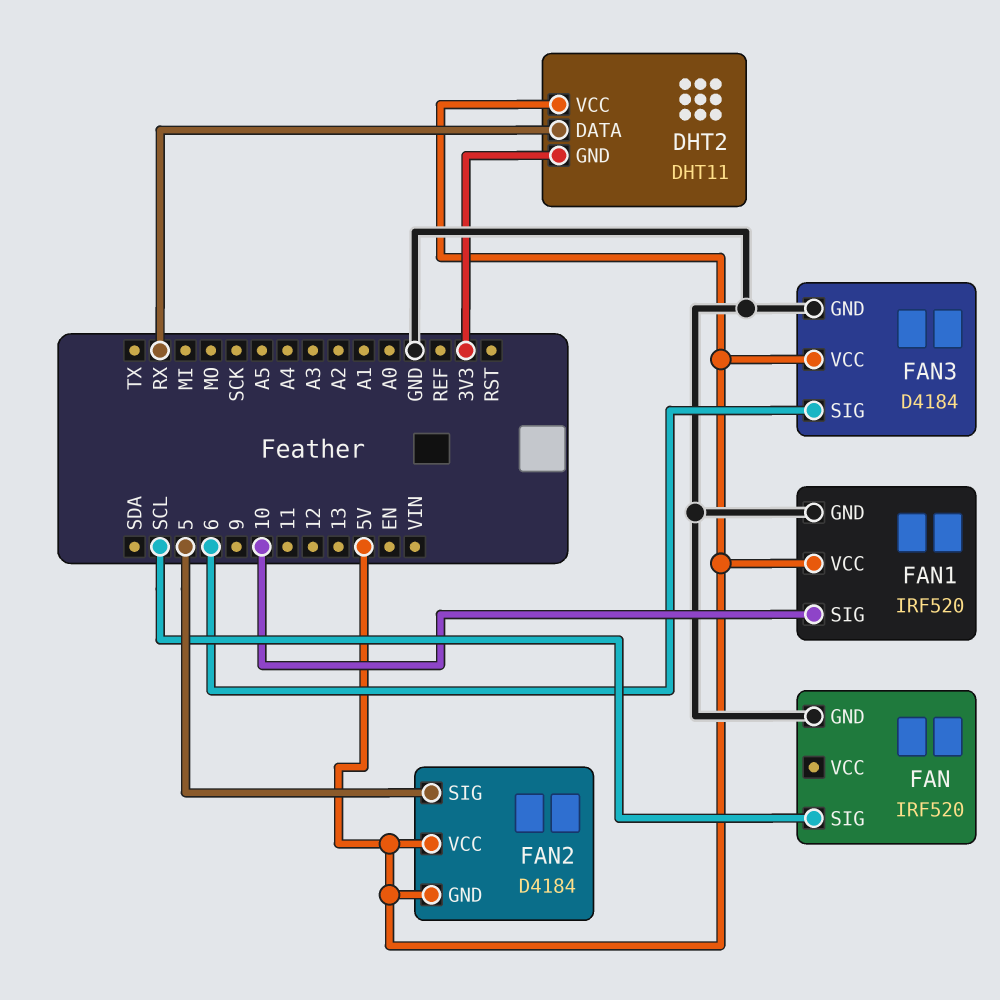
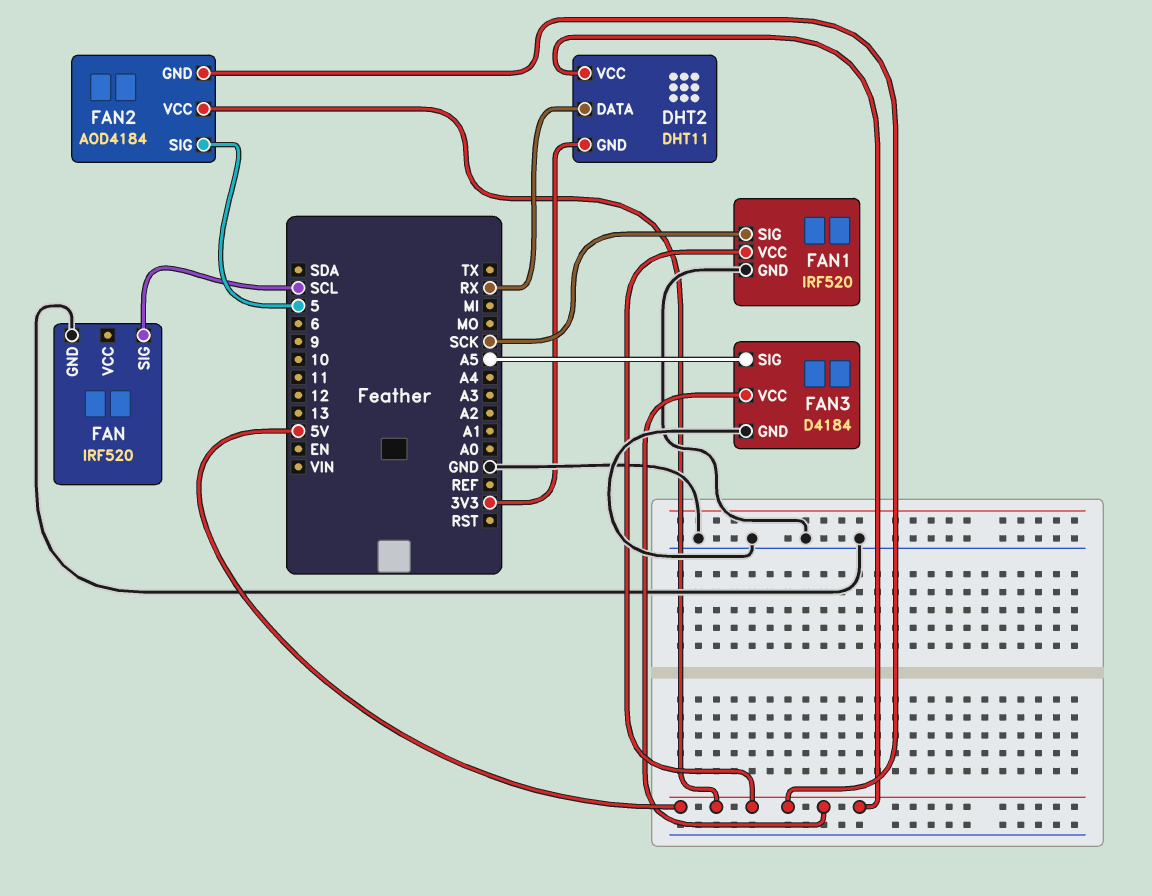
FAN1 pin SIG: 10 -> SCK
FAN2: D4184 -> AOD4184
FAN3 pin SIG: 6 -> A5

